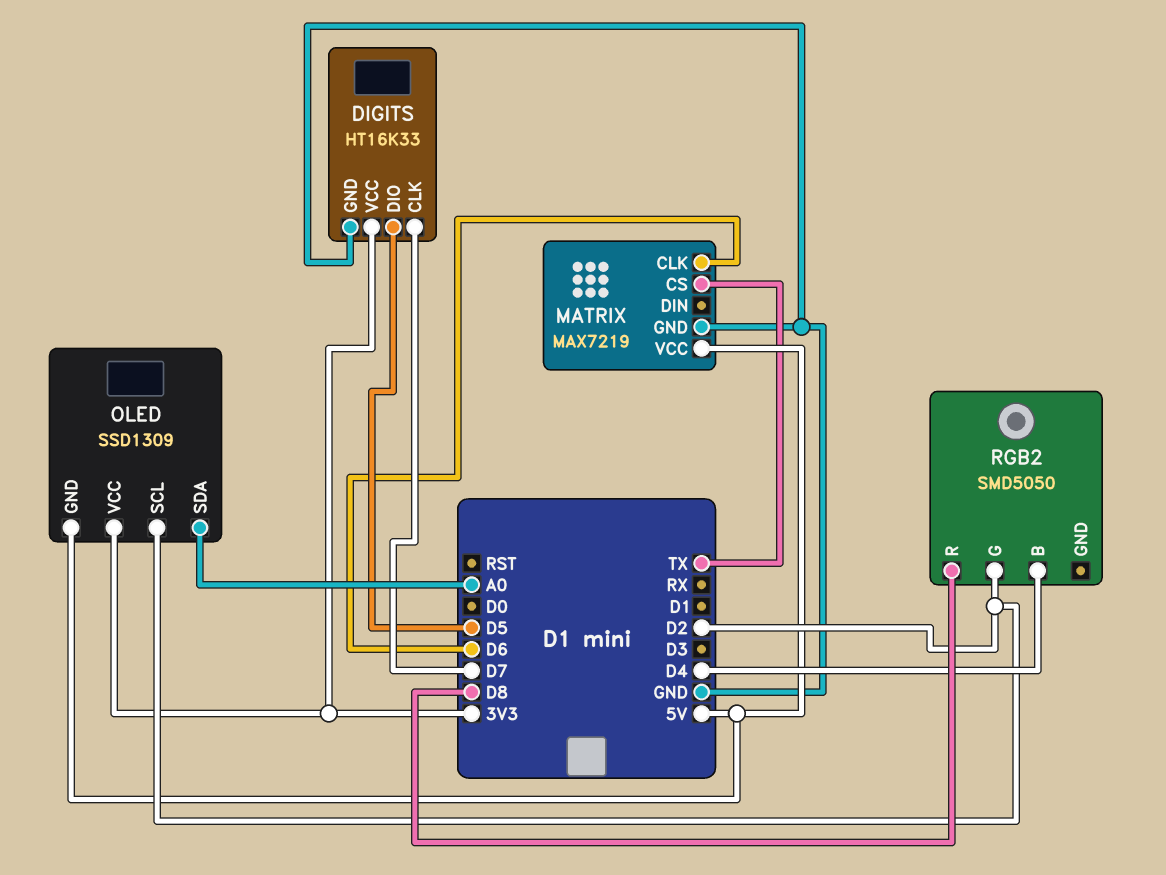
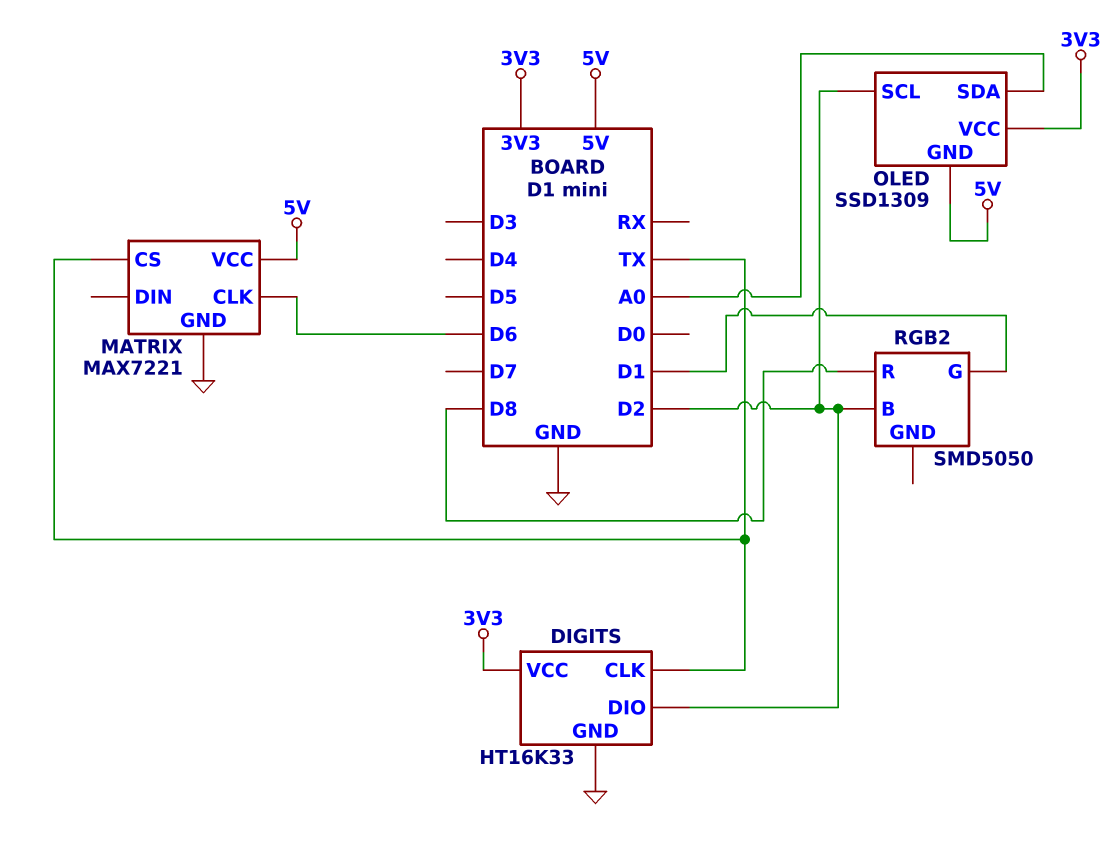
DIGITS pin CLK: D7 -> TX
DIGITS pin DIO: D5 -> D2
MATRIX: MAX7219 -> MAX7221
RGB2 pin B: D4 -> D2
RGB2 pin G: D2 -> D1

